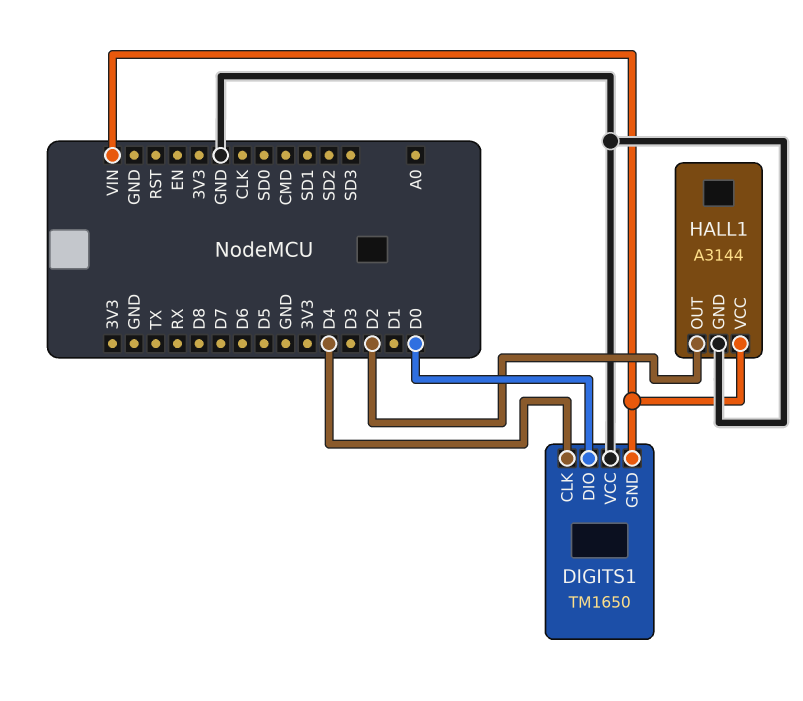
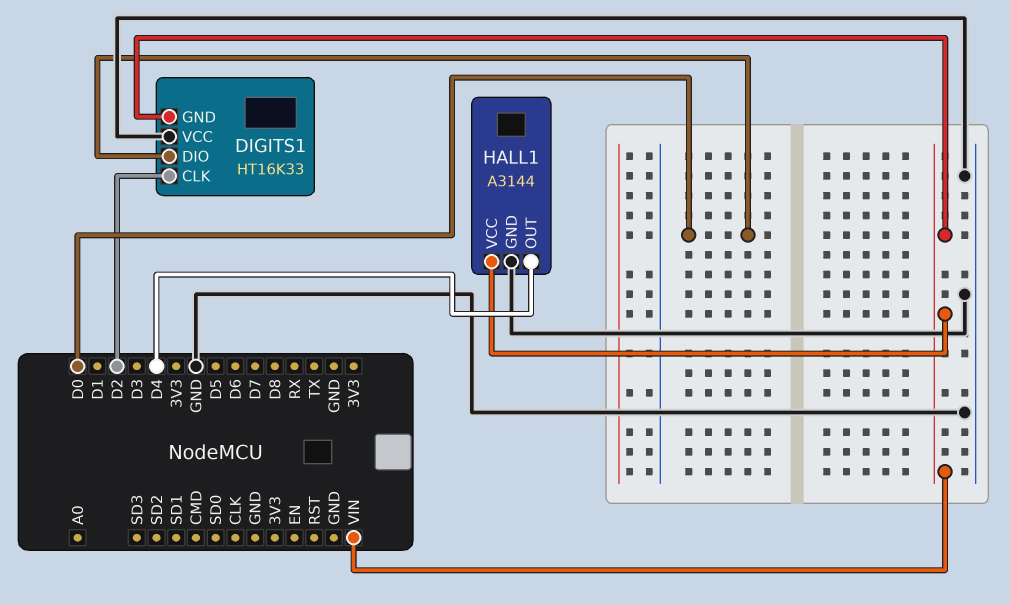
DIGITS1: TM1650 -> HT16K33
DIGITS1 pin CLK: D4 -> D2
HALL1 pin OUT: D2 -> D4

